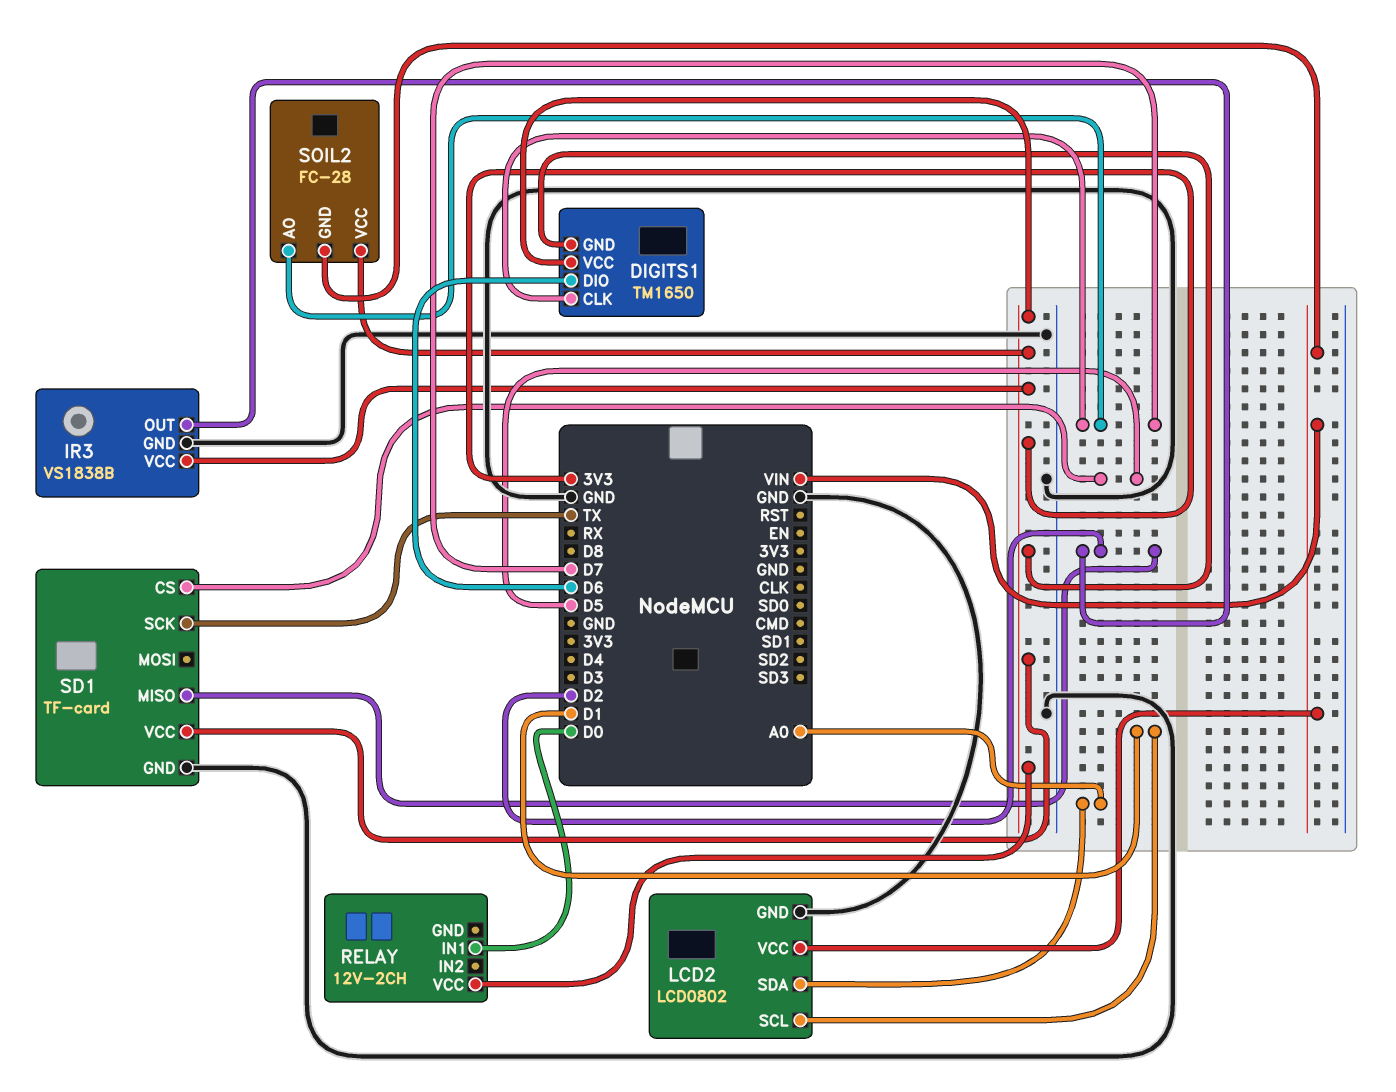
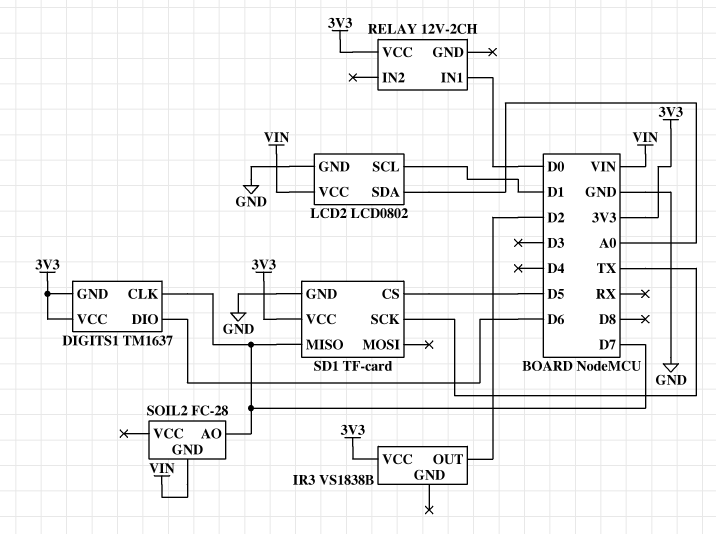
DIGITS1: TM1650 -> TM1637
IR3 pin GND: GND -> none
SD1 pin MISO: D2 -> D7
SOIL2 pin VCC: 3V3 -> none

